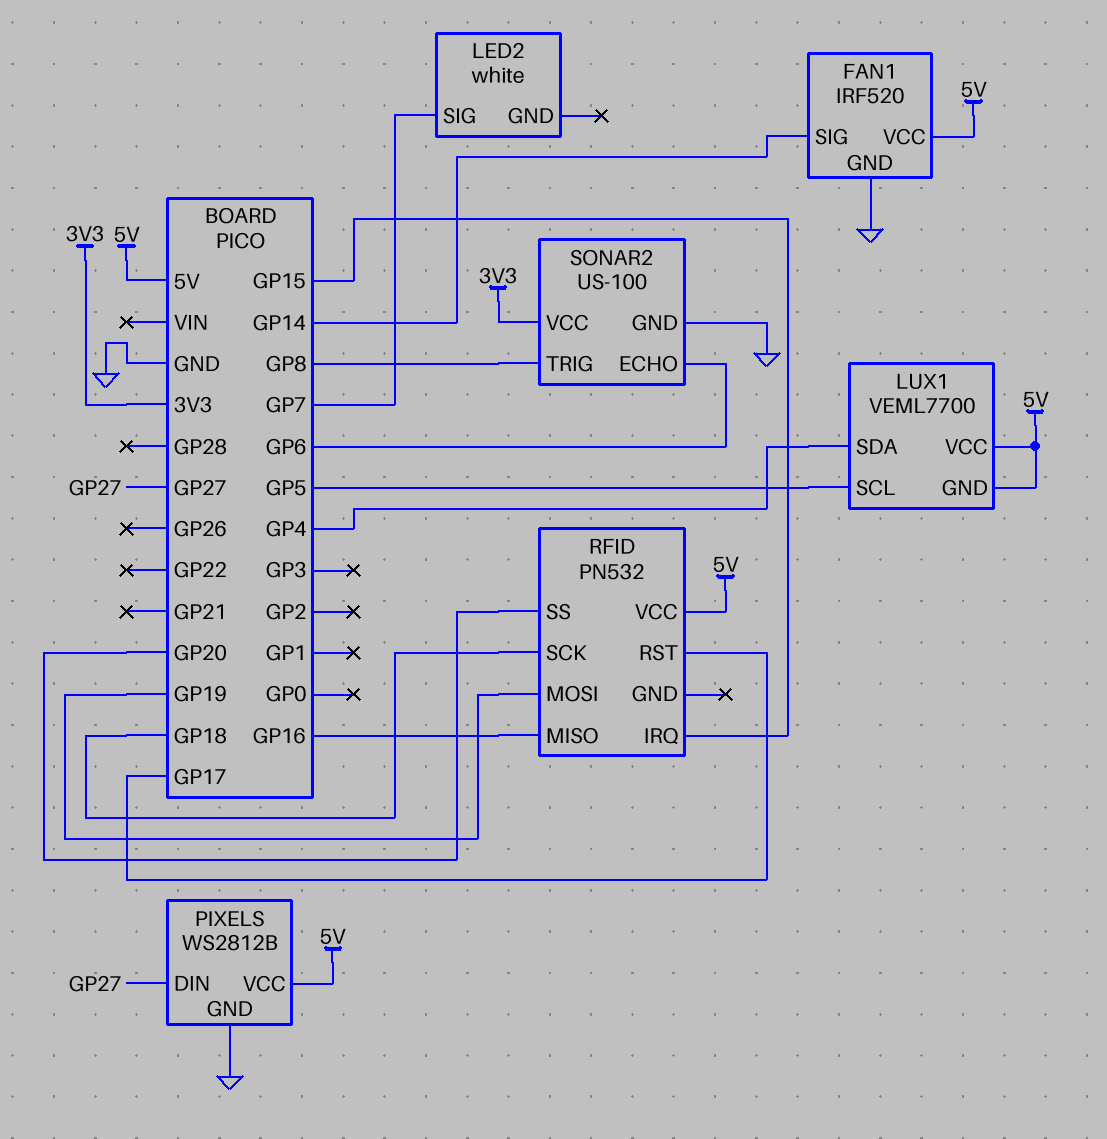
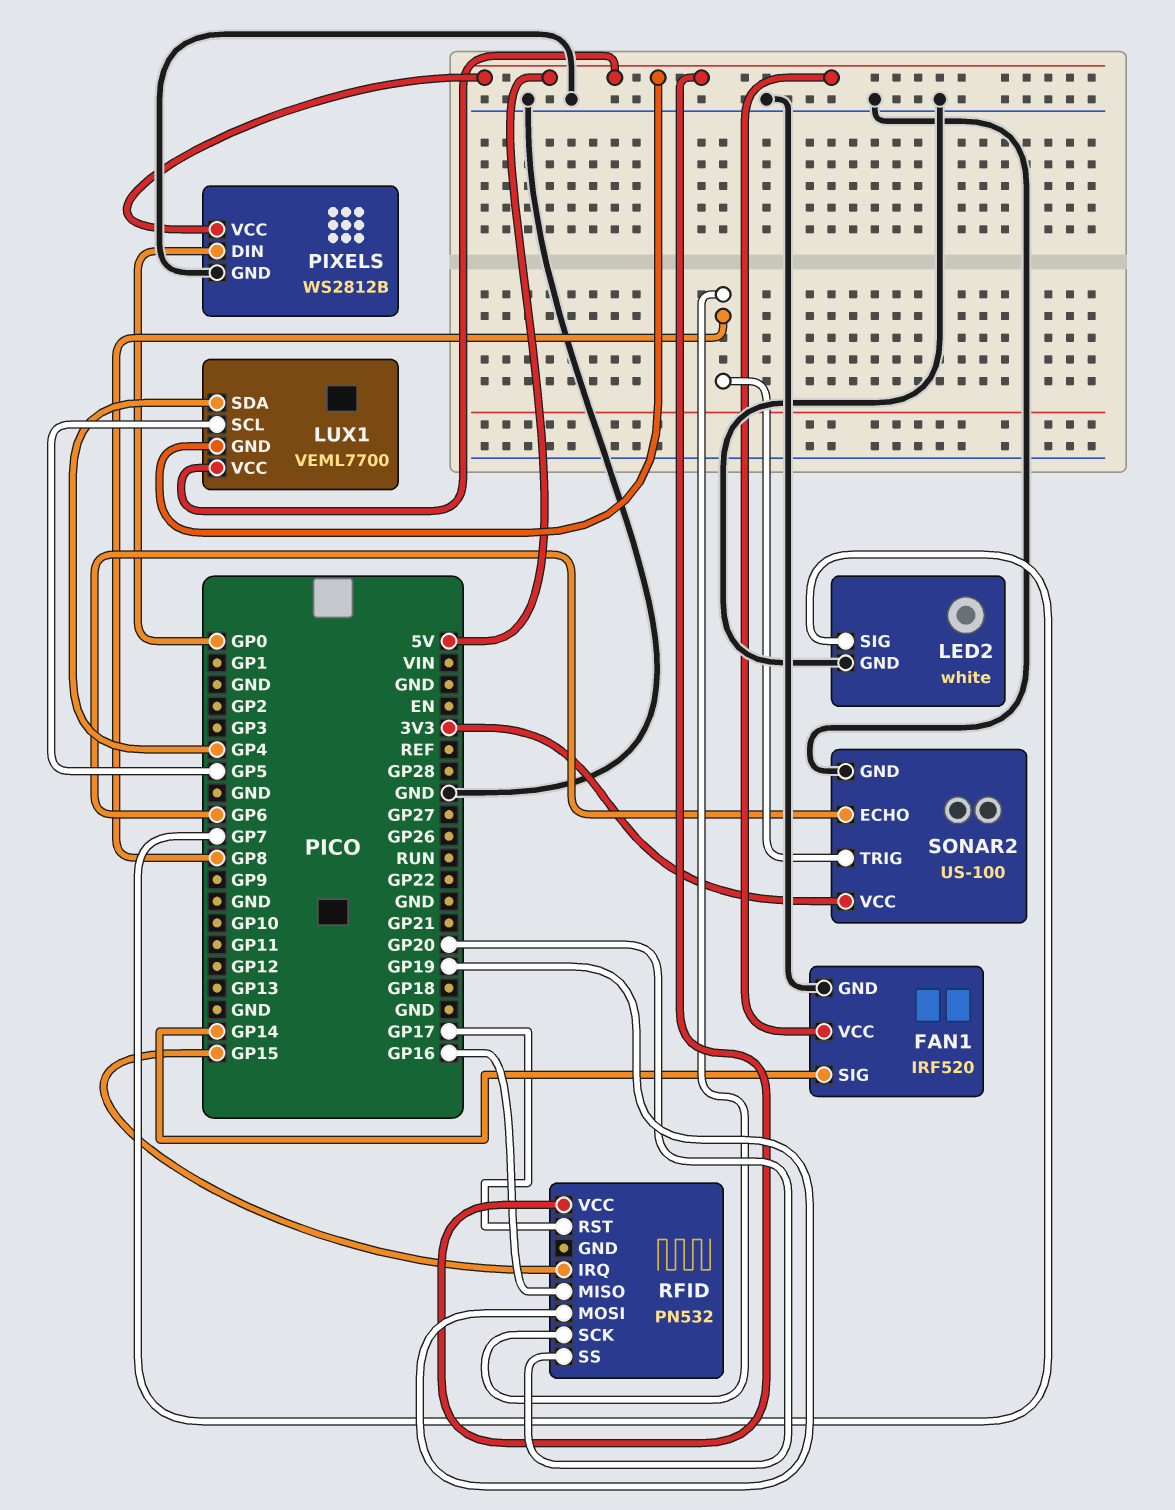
LED2 pin GND: none -> GND
PIXELS pin DIN: GP27 -> GP0
RFID pin SCK: GP18 -> GP8

